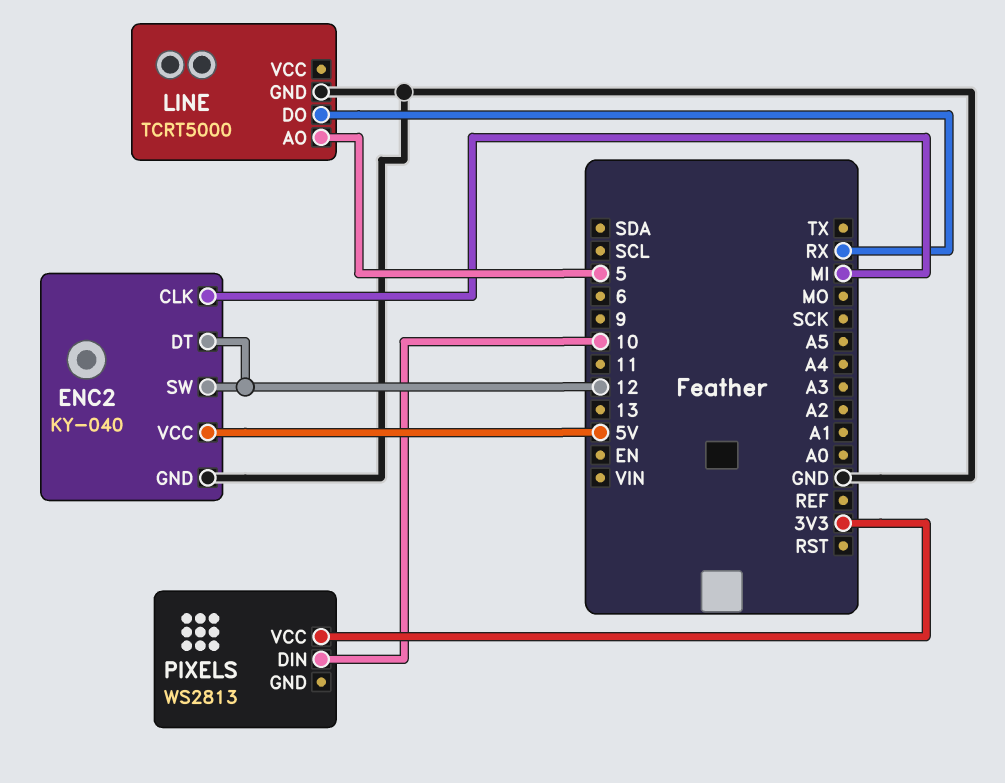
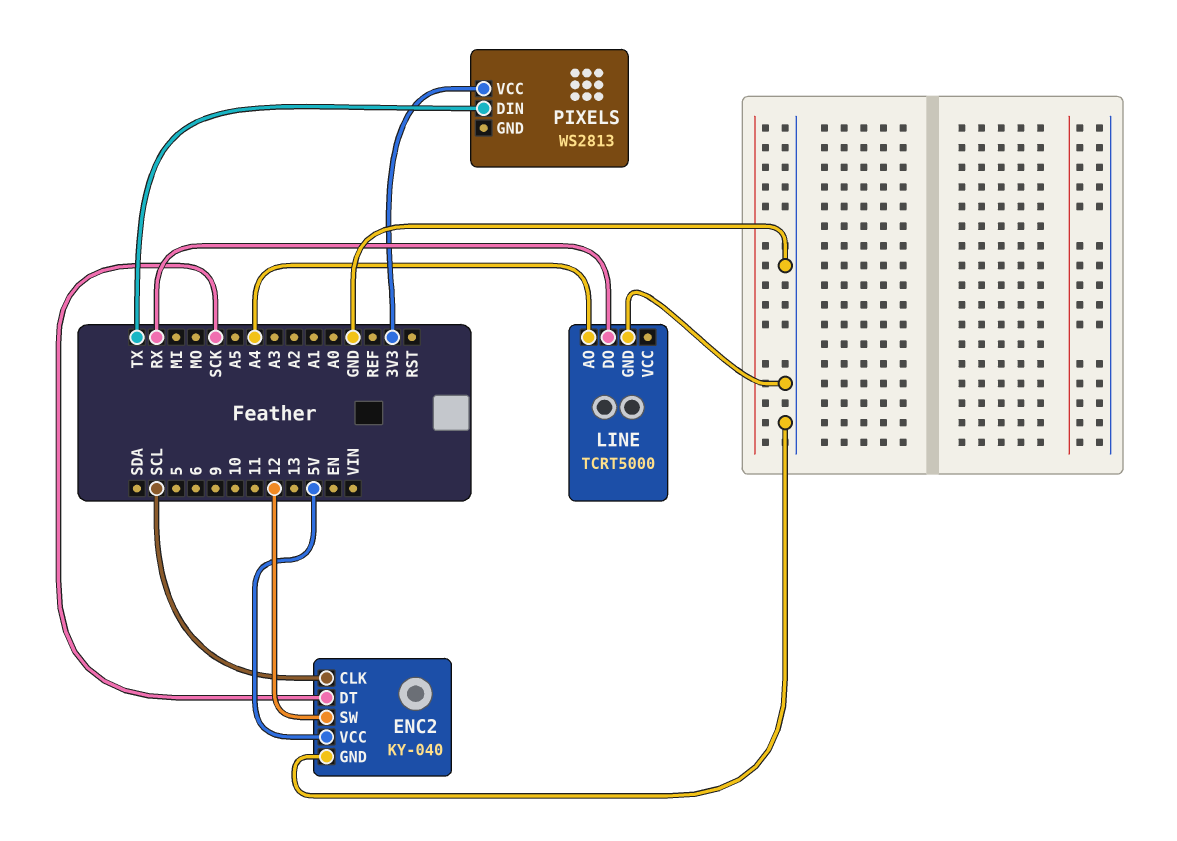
ENC2 pin CLK: MI -> SCL
ENC2 pin DT: 12 -> SCK
LINE pin AO: 5 -> A4
PIXELS pin DIN: 10 -> TX

